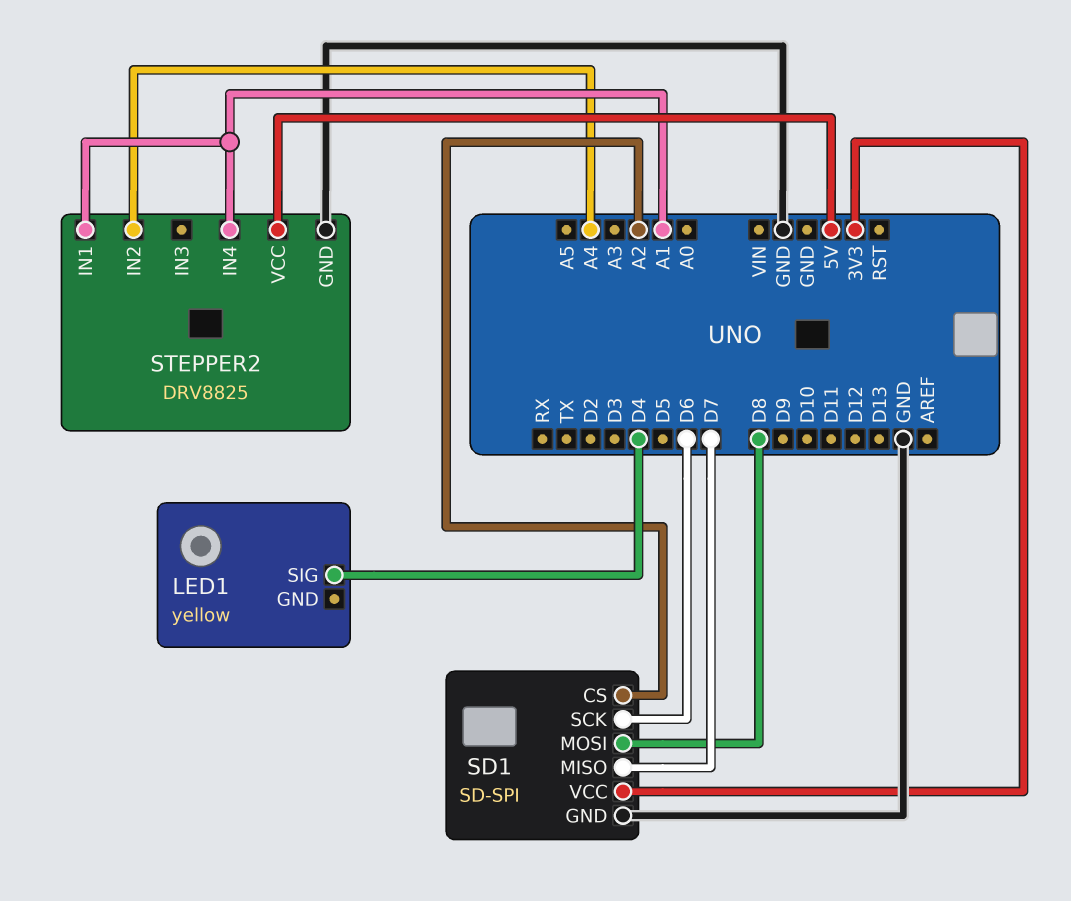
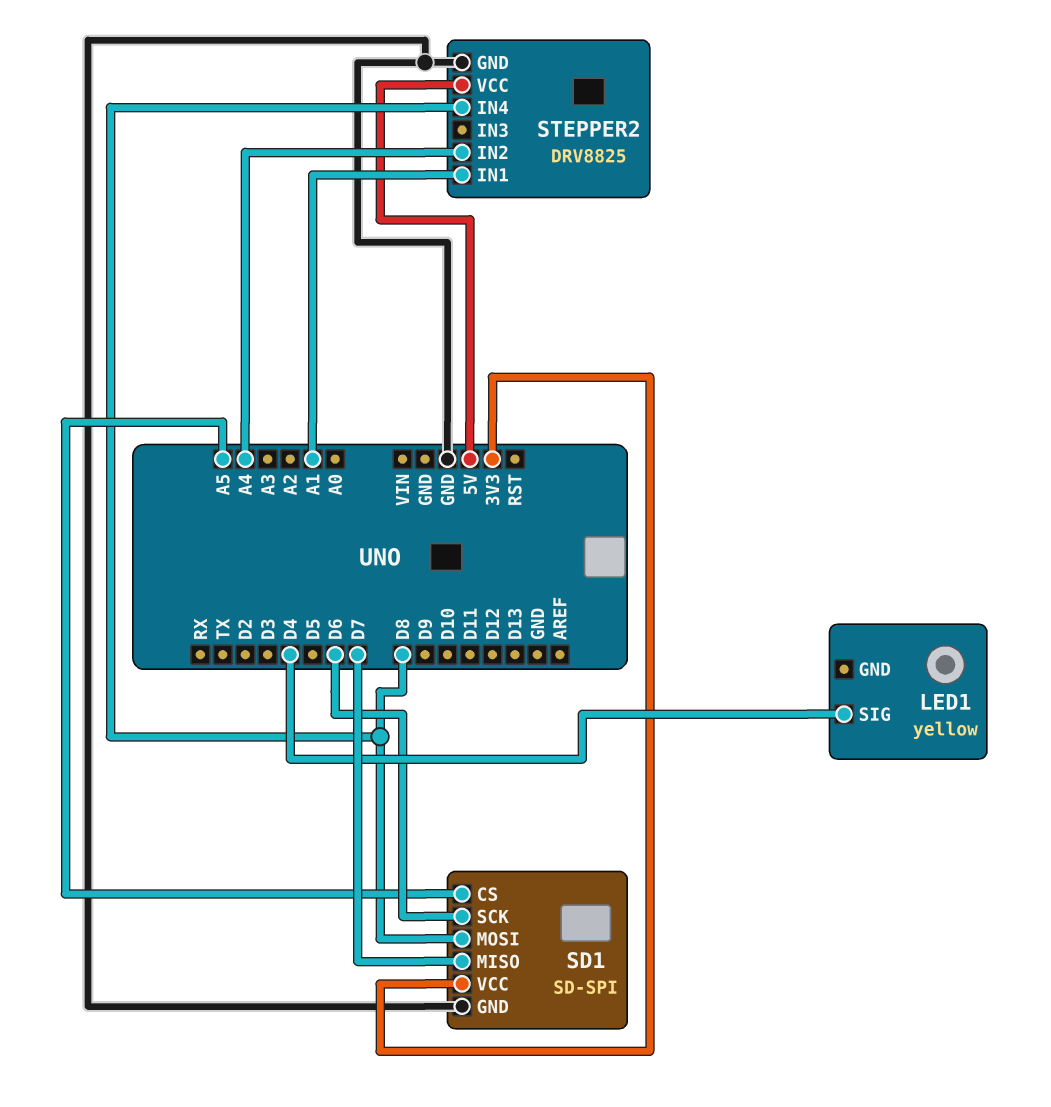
SD1 pin CS: A2 -> A5
STEPPER2 pin IN4: A1 -> D8

